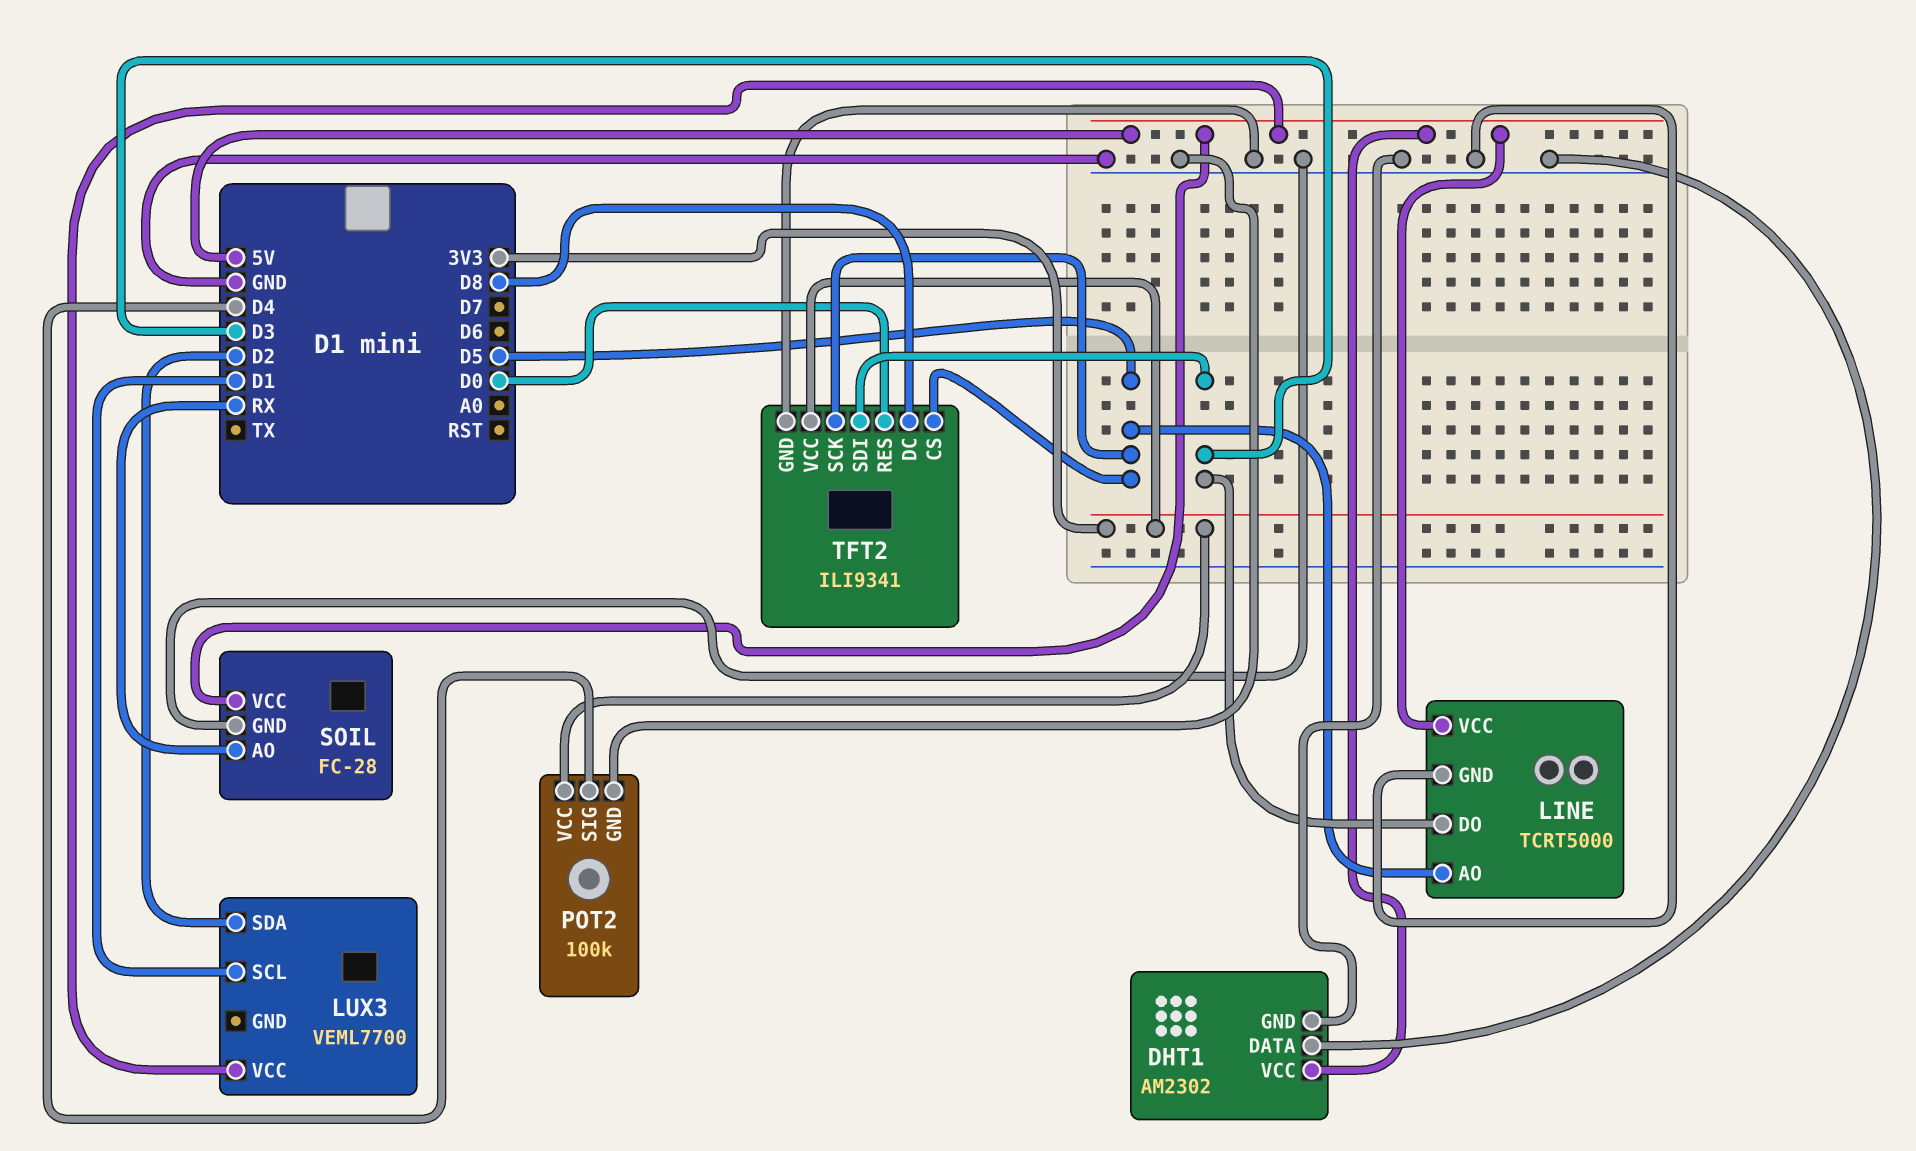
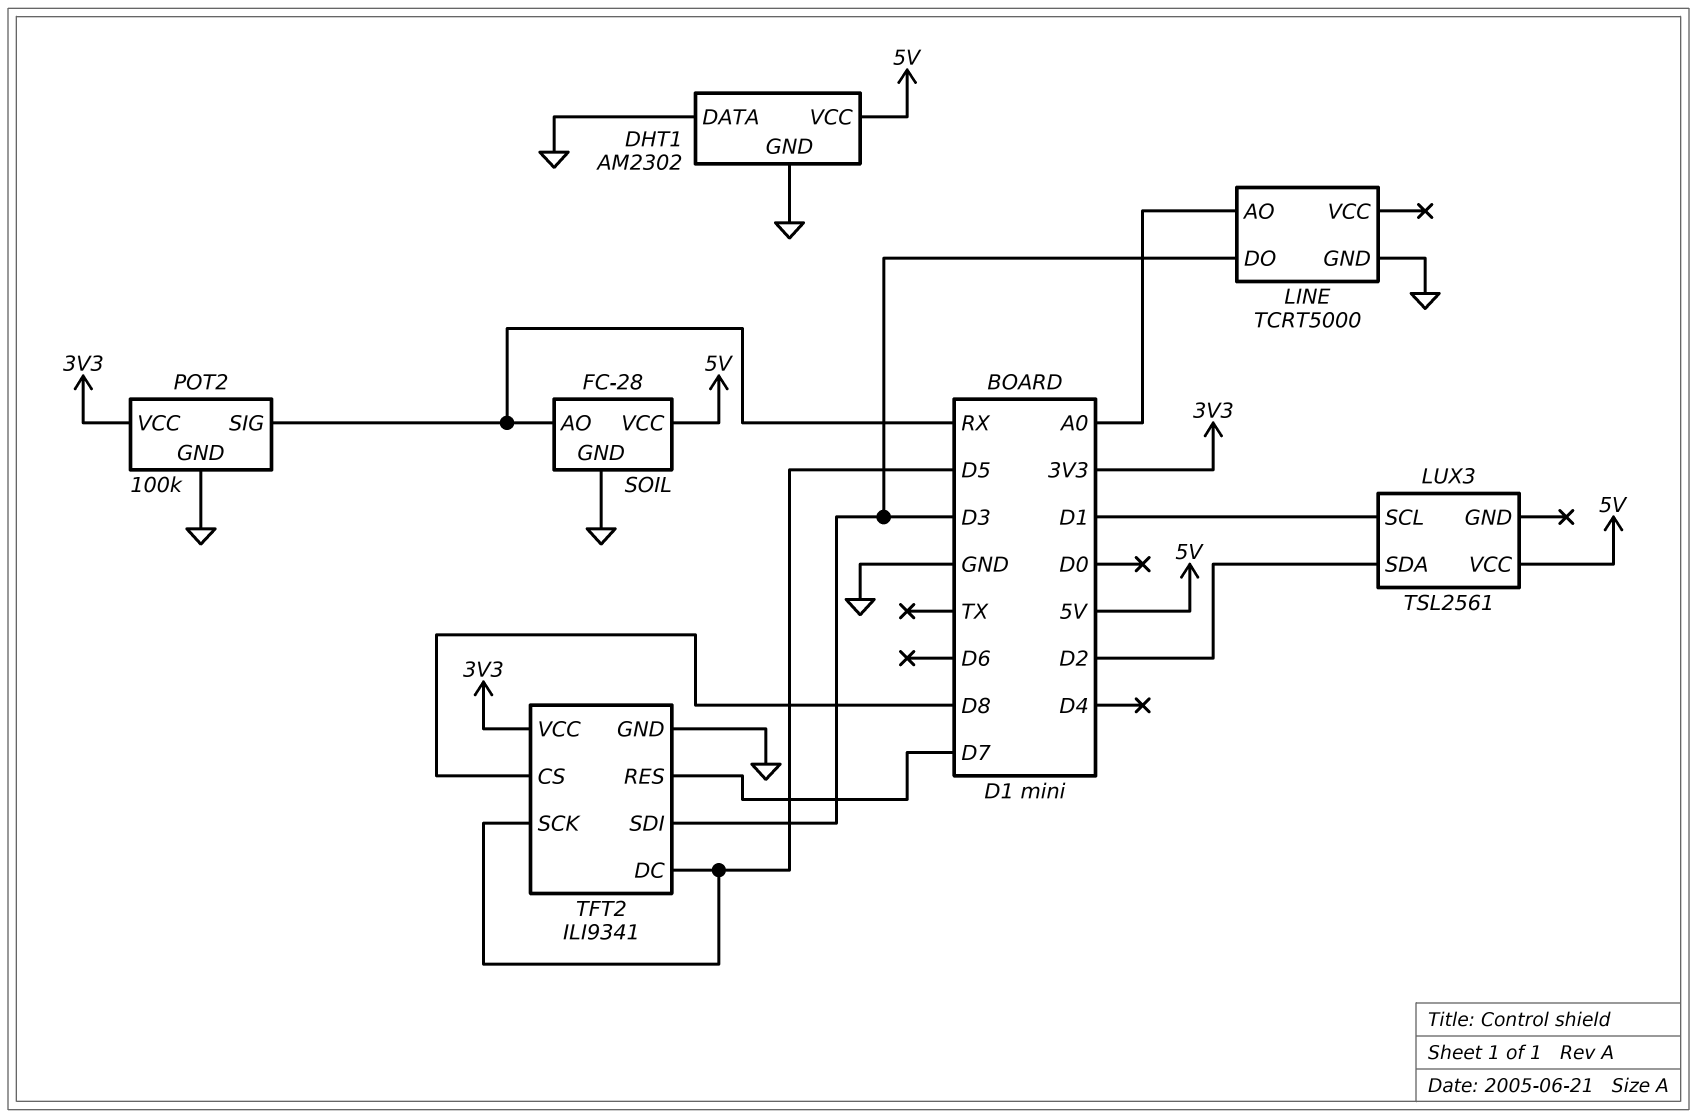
LINE pin AO: D5 -> A0
LINE pin VCC: 5V -> none
LUX3: VEML7700 -> TSL2561
POT2 pin SIG: D4 -> RX
TFT2 pin CS: D5 -> D8
TFT2 pin DC: D8 -> D5
TFT2 pin RES: D0 -> D7

